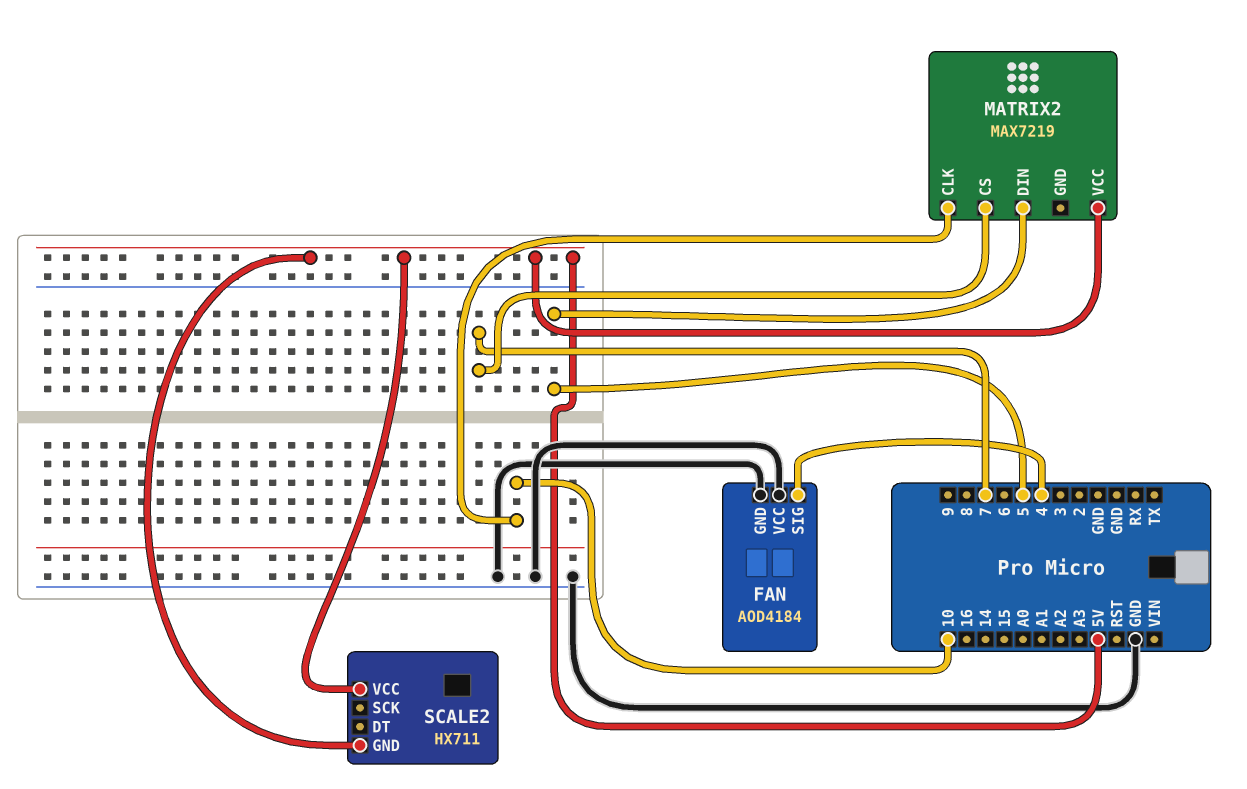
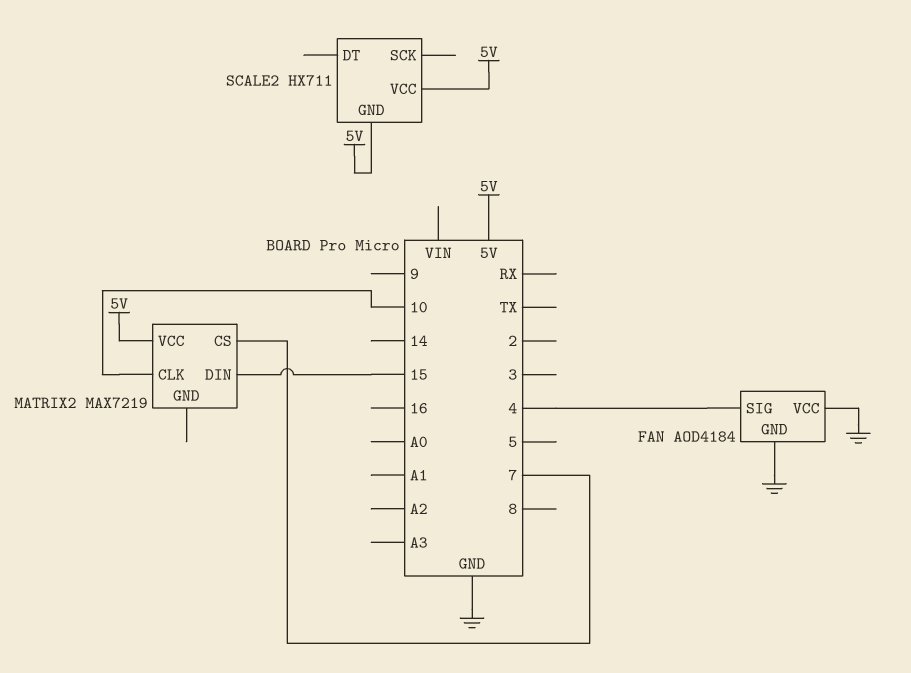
MATRIX2 pin DIN: 5 -> 15

